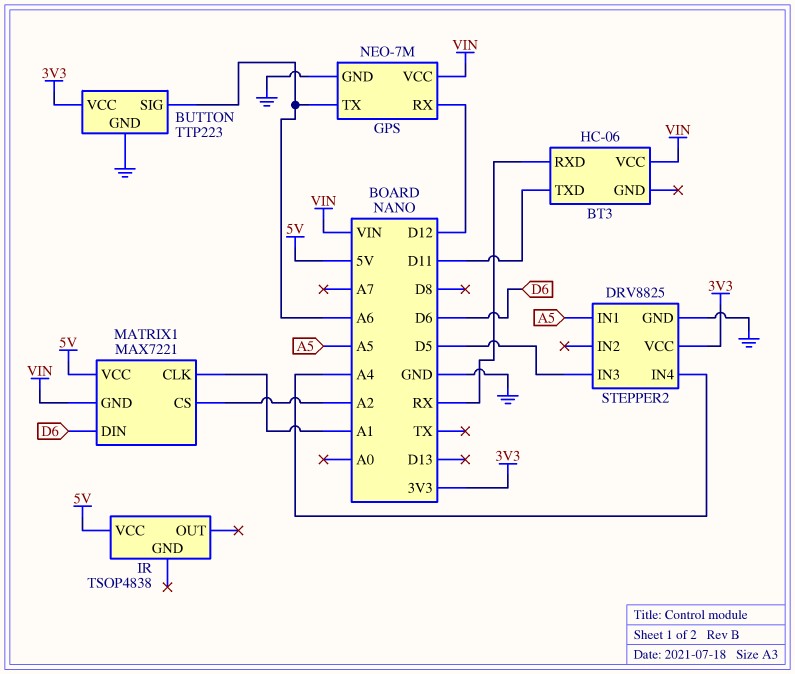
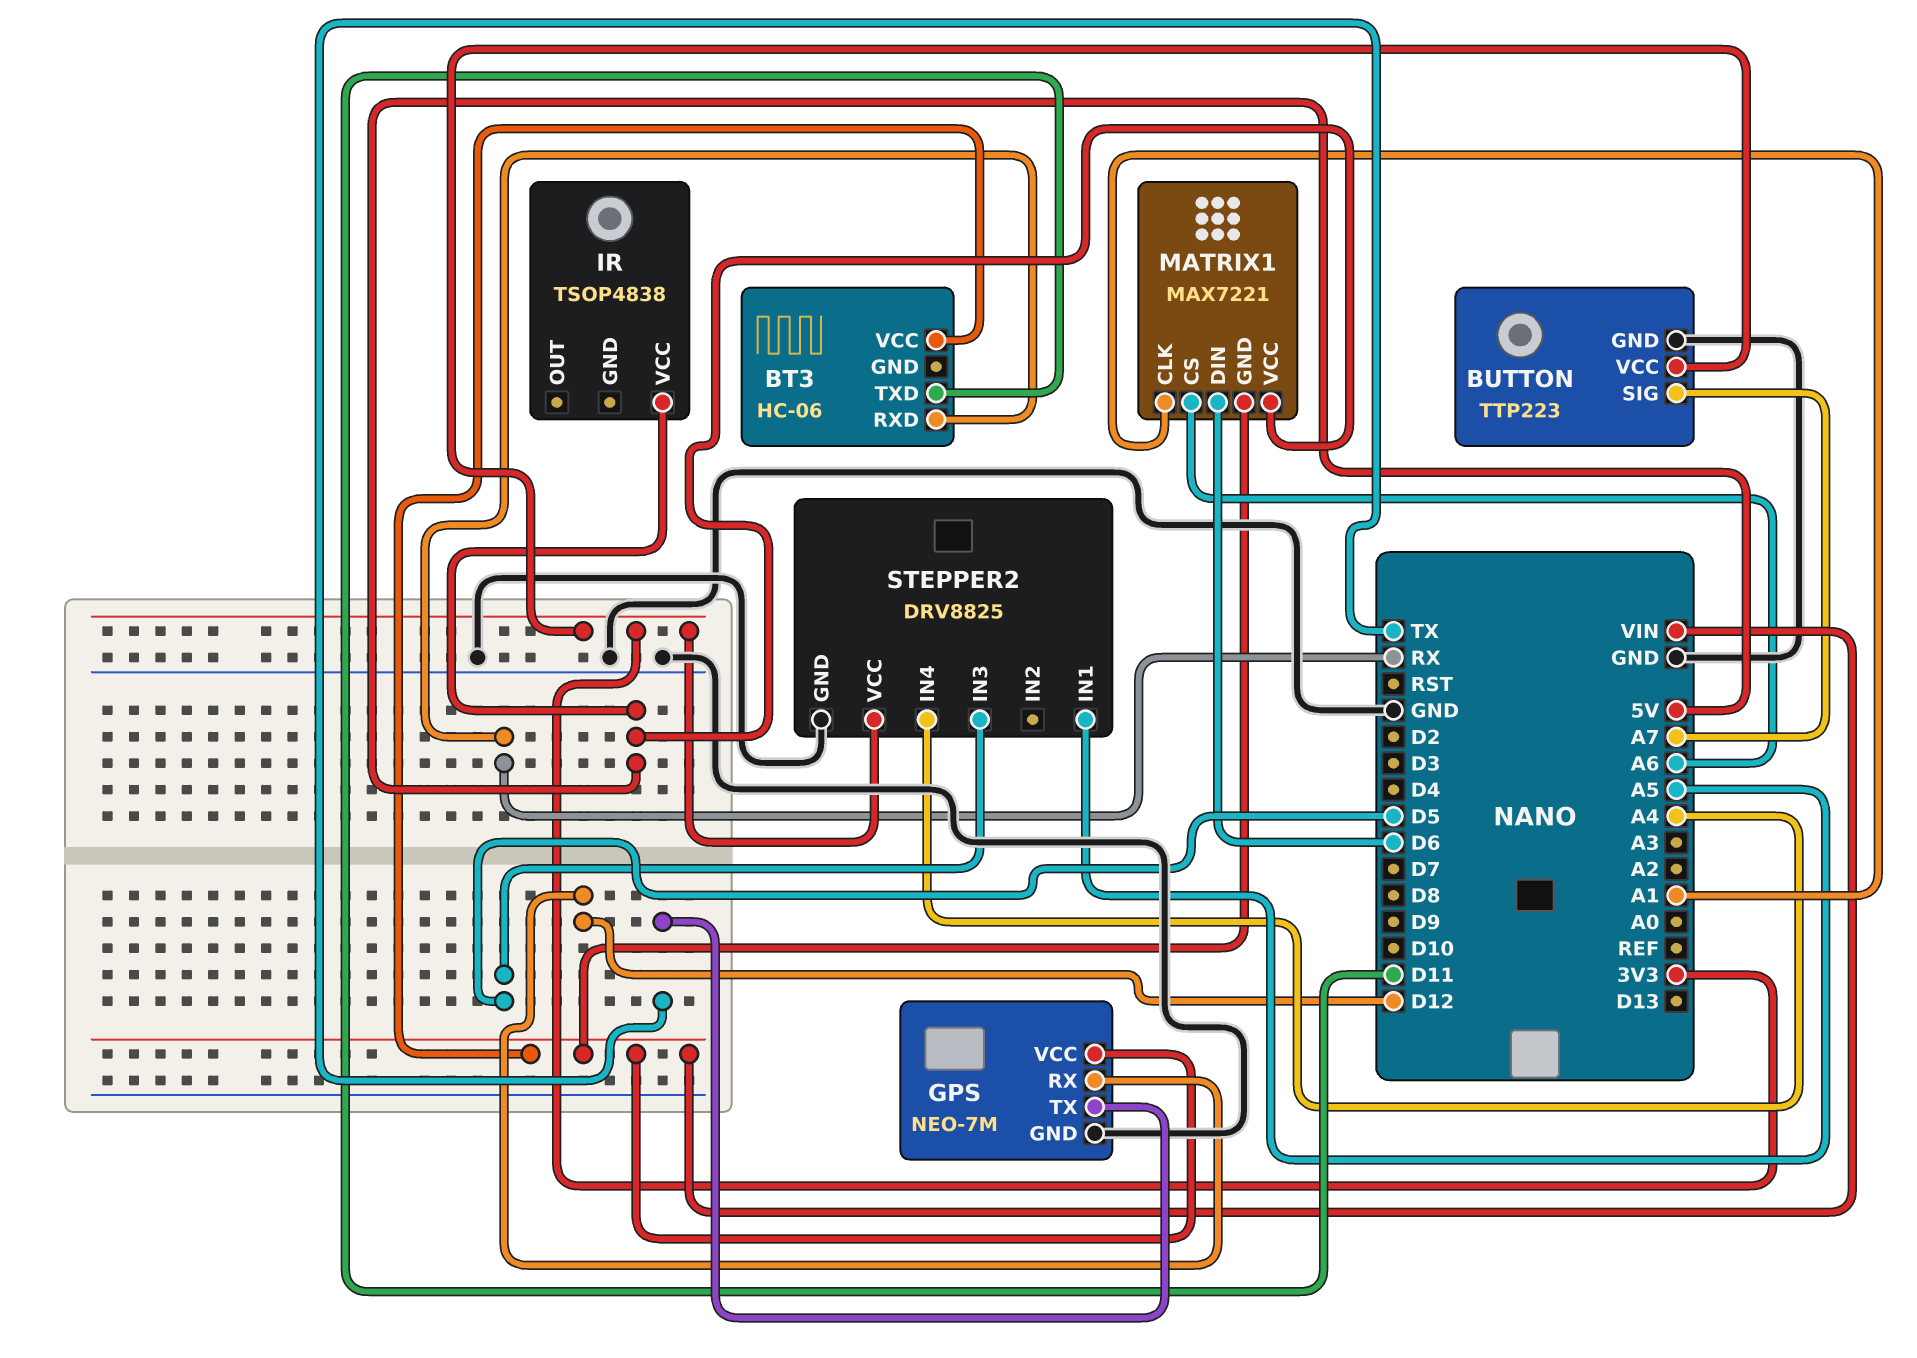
BUTTON pin SIG: A6 -> A7
GPS pin TX: A6 -> TX
MATRIX1 pin CS: A2 -> A6

